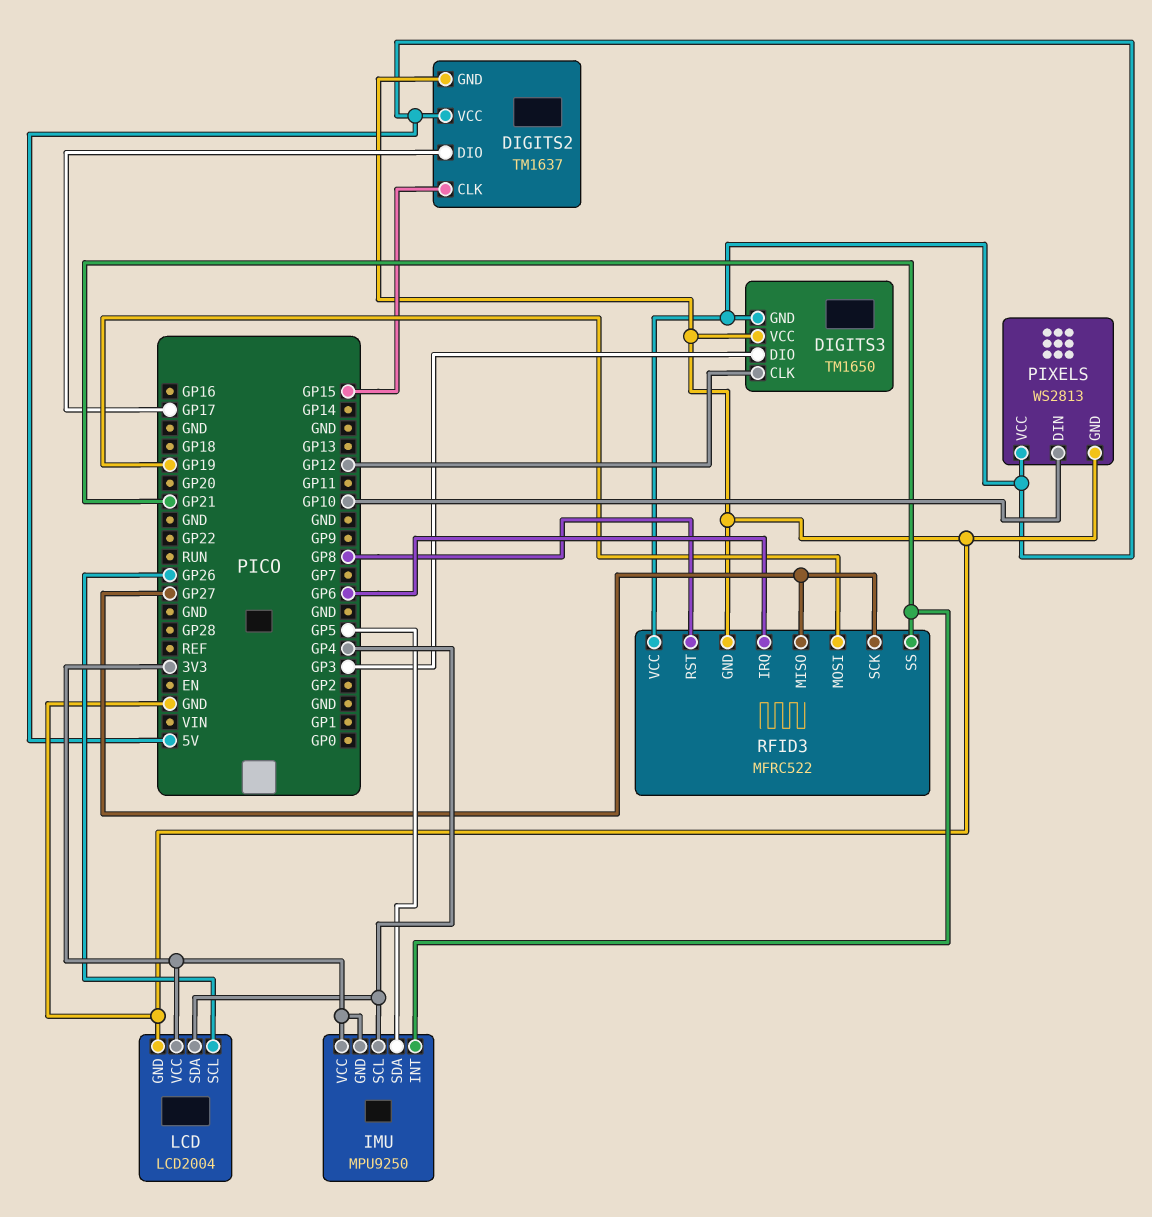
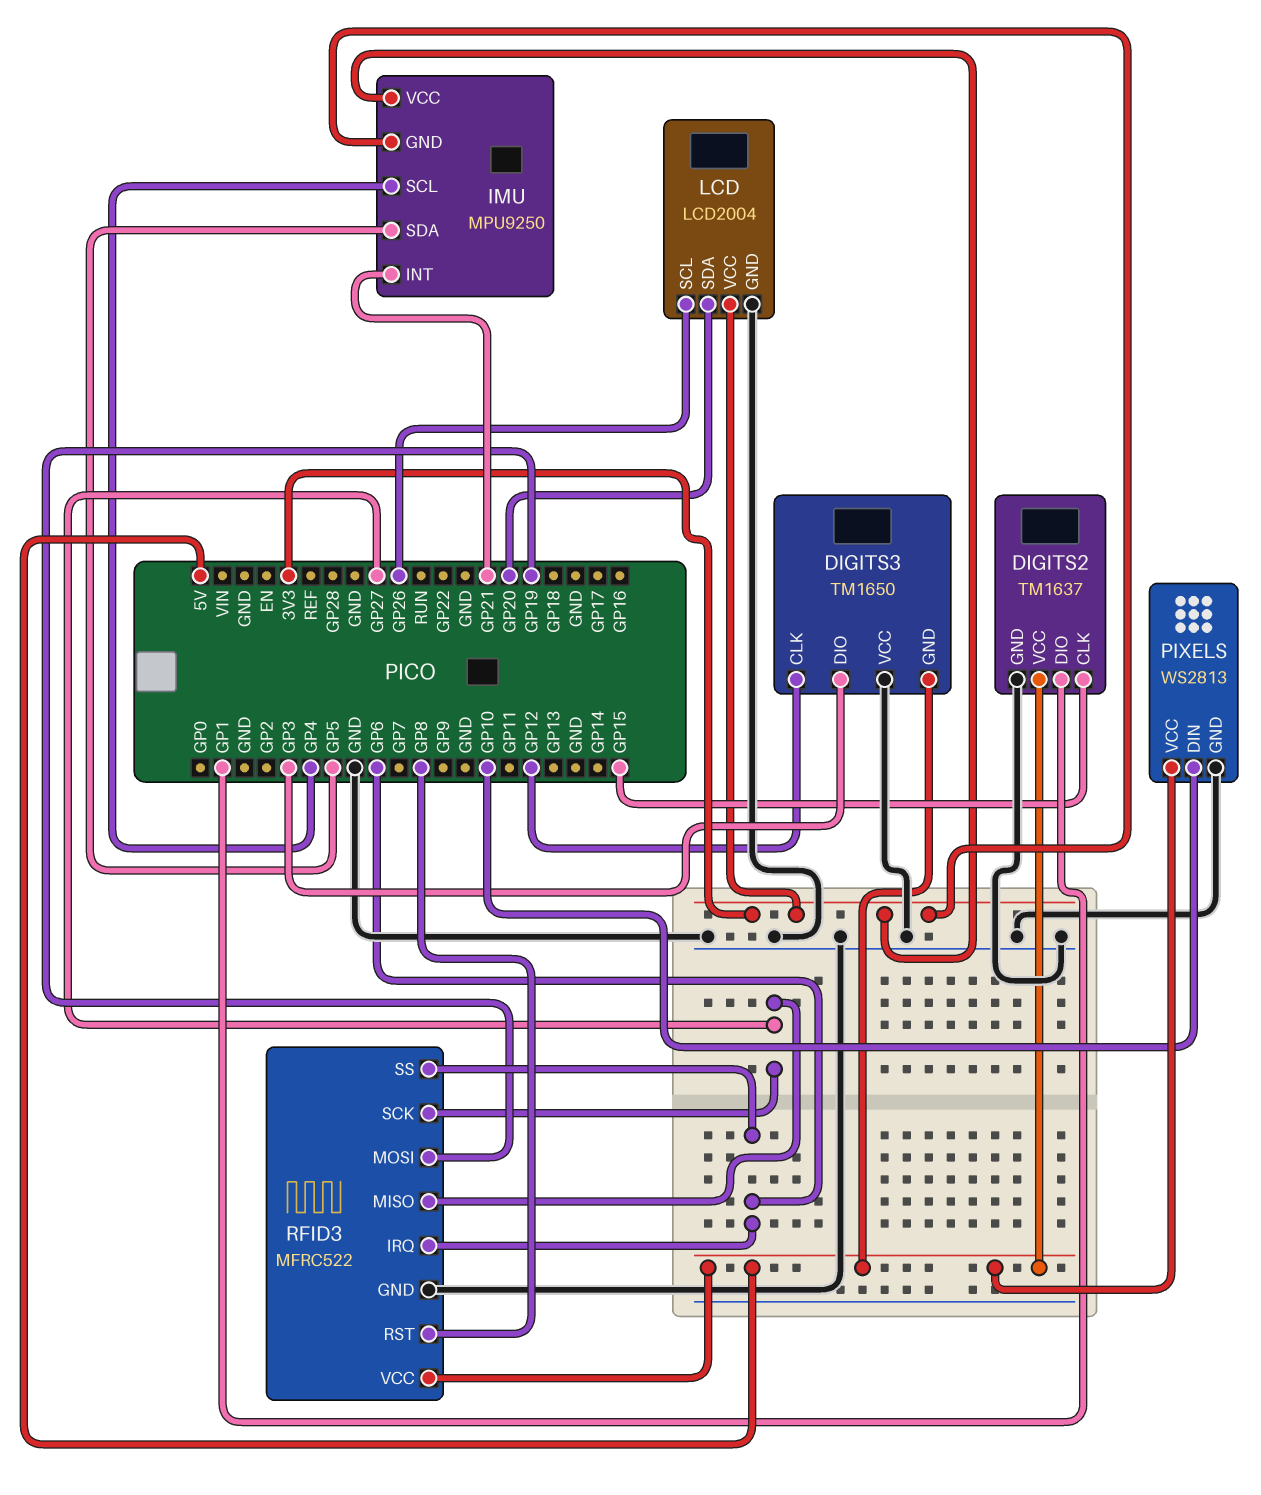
DIGITS2 pin DIO: GP17 -> GP1
LCD pin SDA: GP4 -> GP20
RFID3 pin SS: GP21 -> GP6

